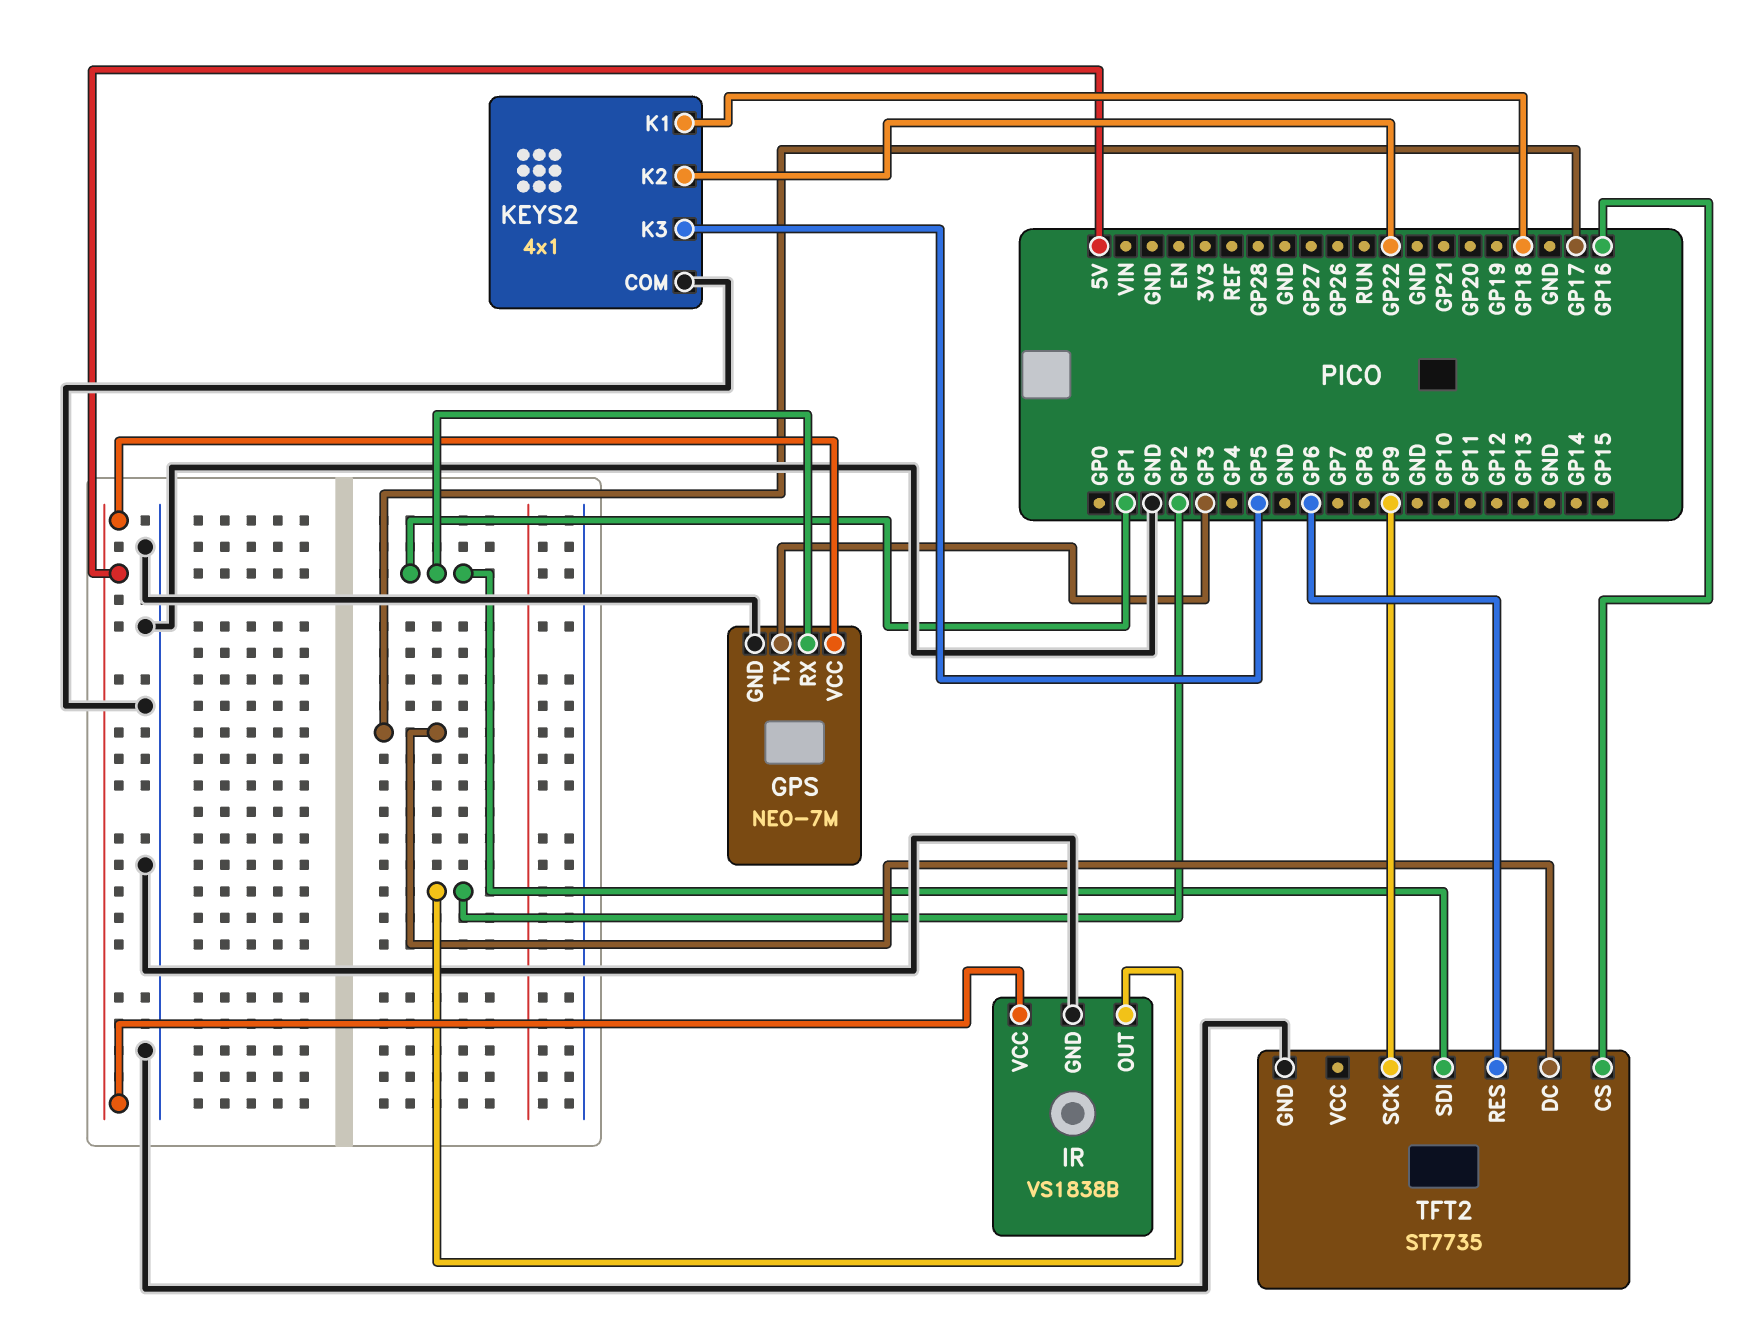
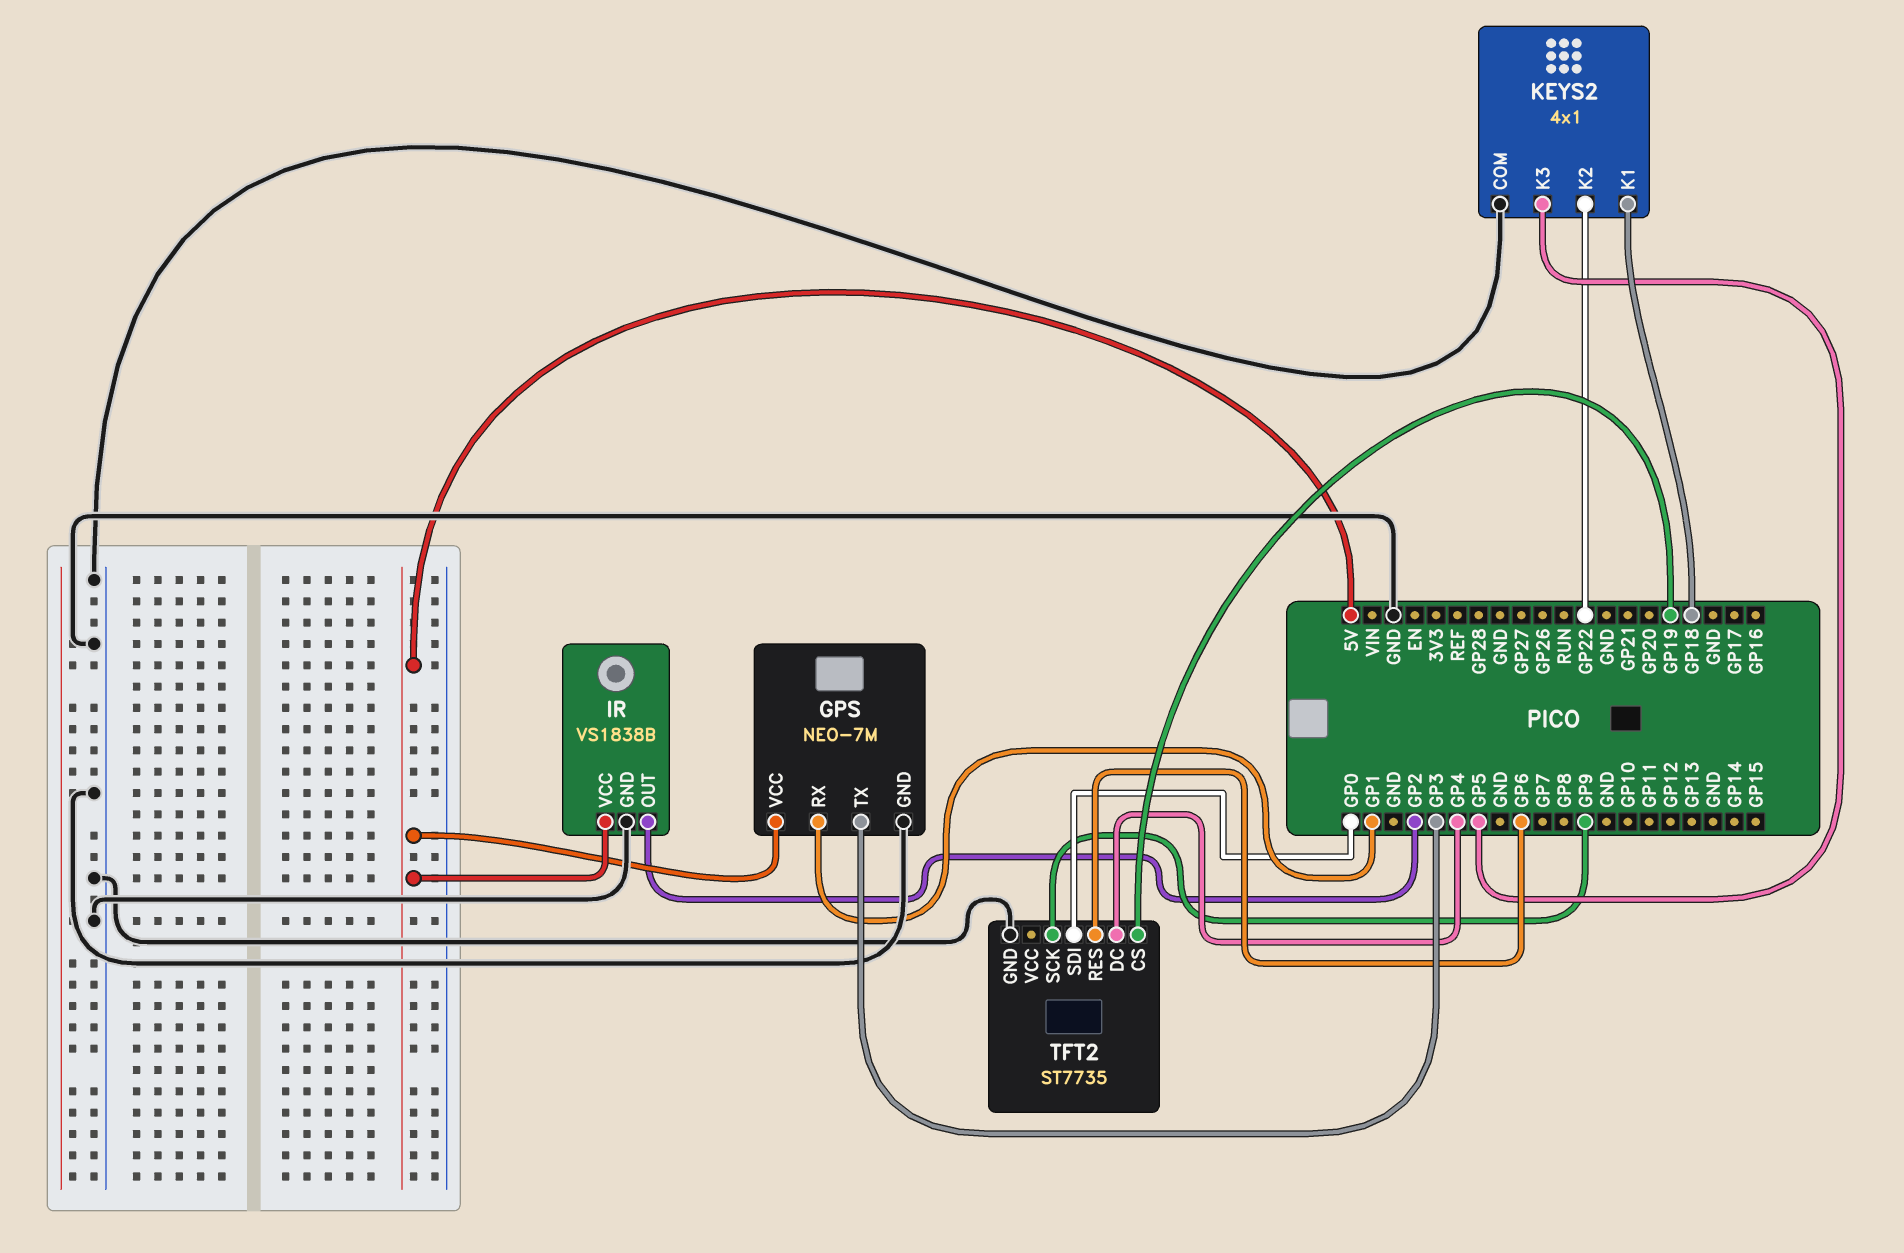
TFT2 pin CS: GP16 -> GP19
TFT2 pin DC: GP17 -> GP4
TFT2 pin SDI: GP1 -> GP0

